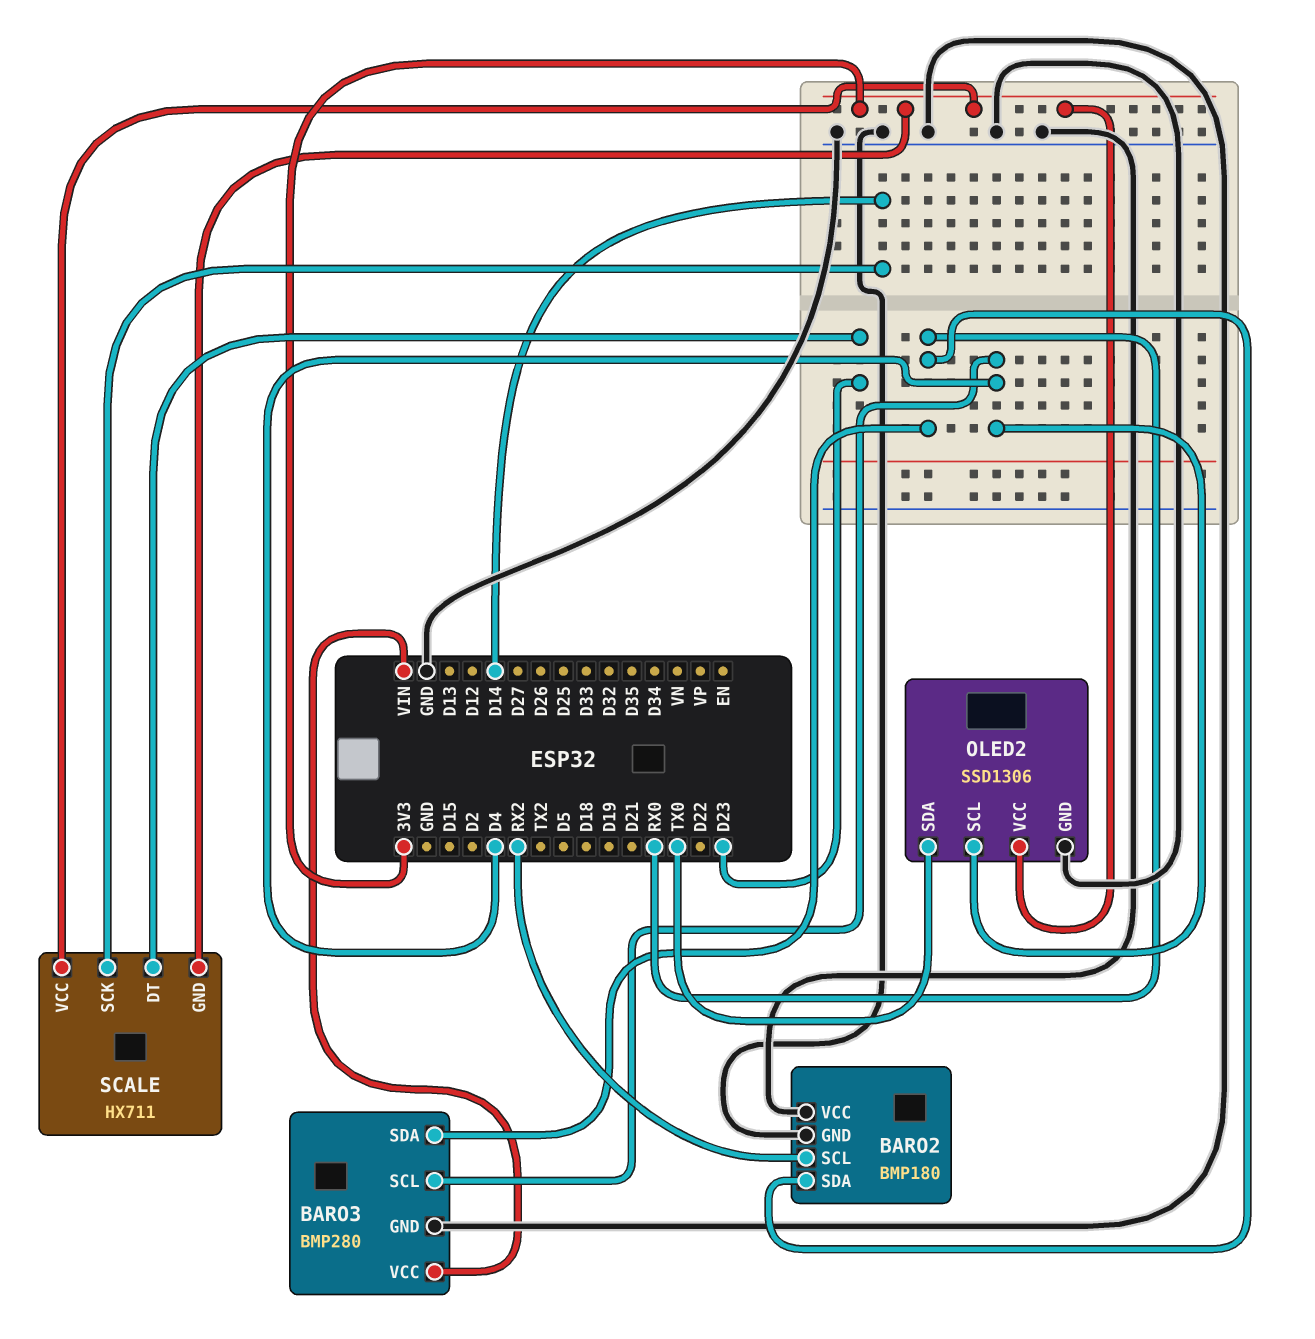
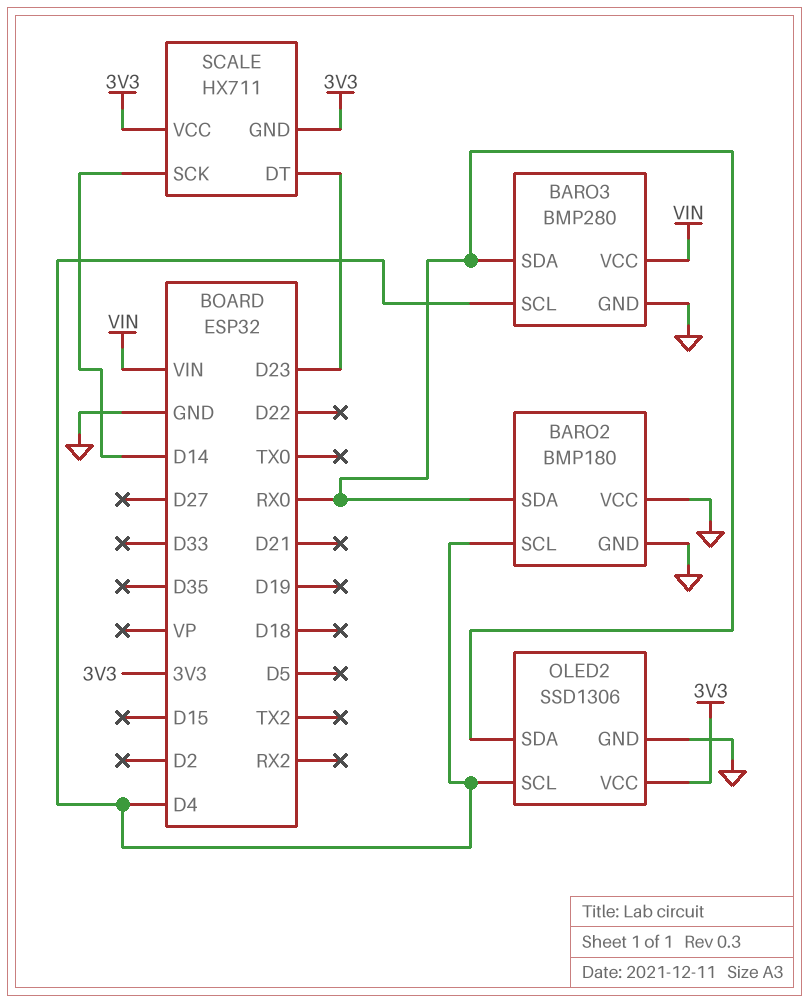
BARO2 pin SCL: RX2 -> D4
OLED2 pin SDA: TX0 -> RX0

